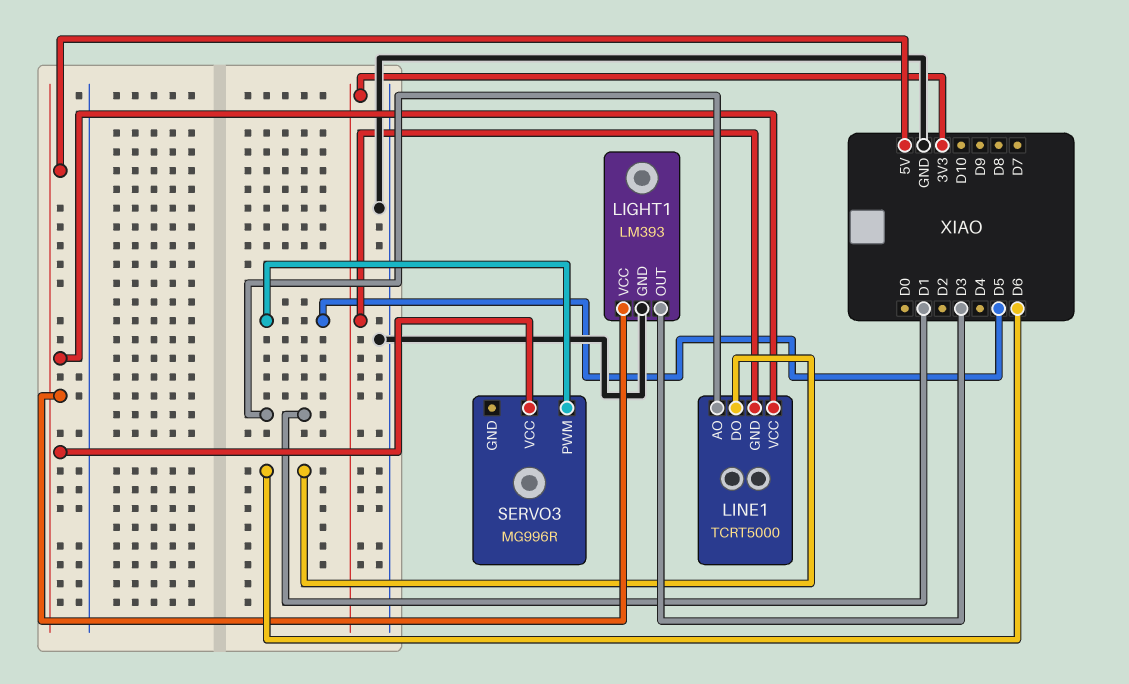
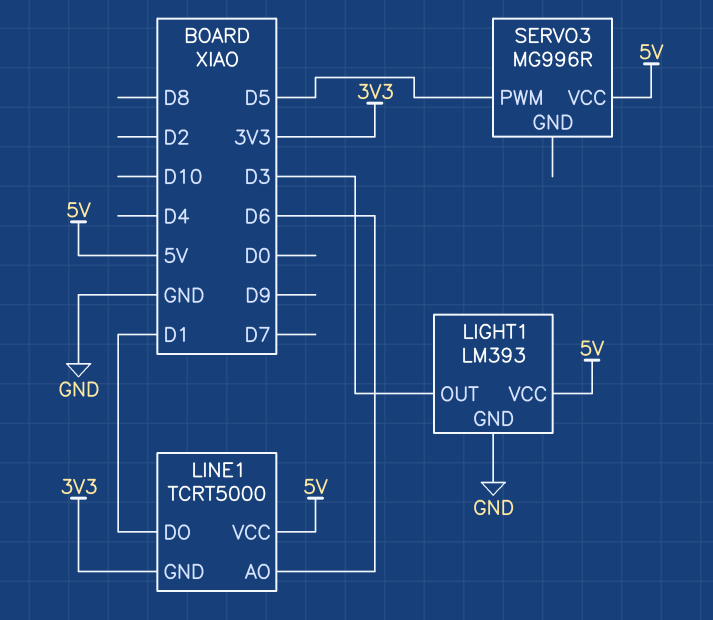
LINE1 pin AO: D1 -> D6
LINE1 pin DO: D6 -> D1

